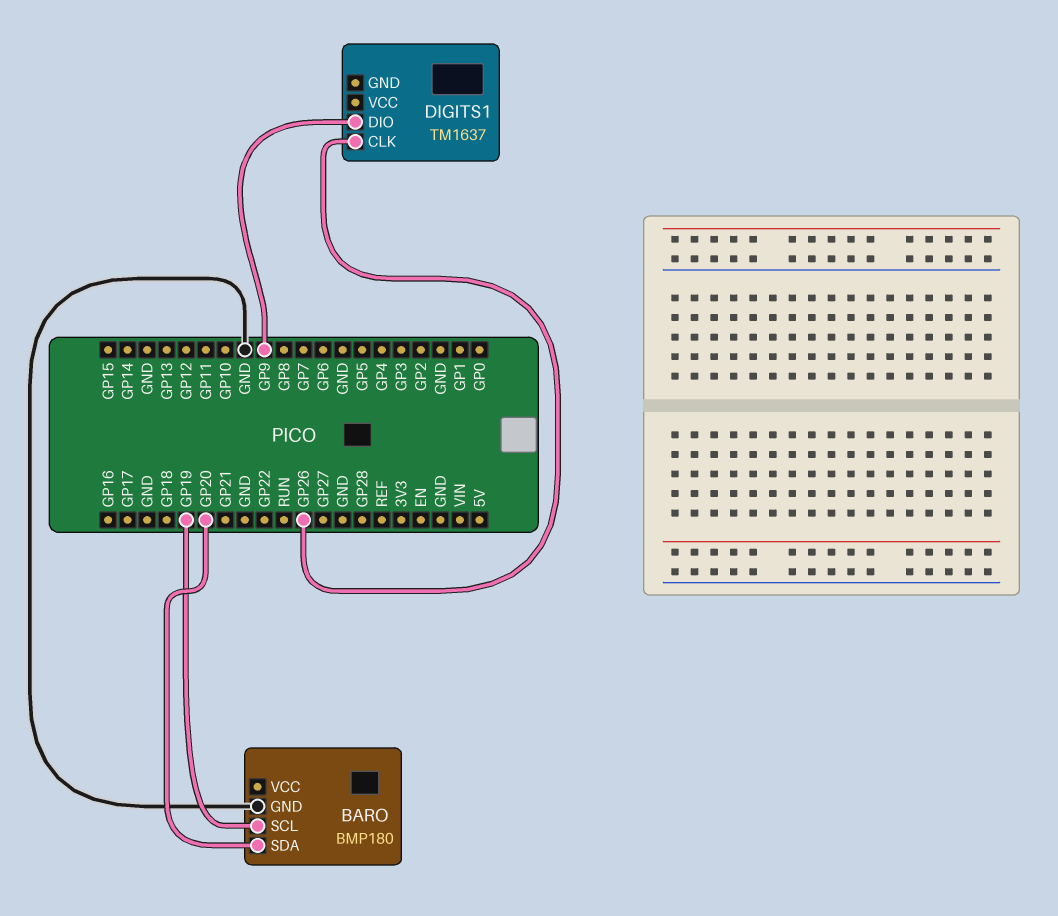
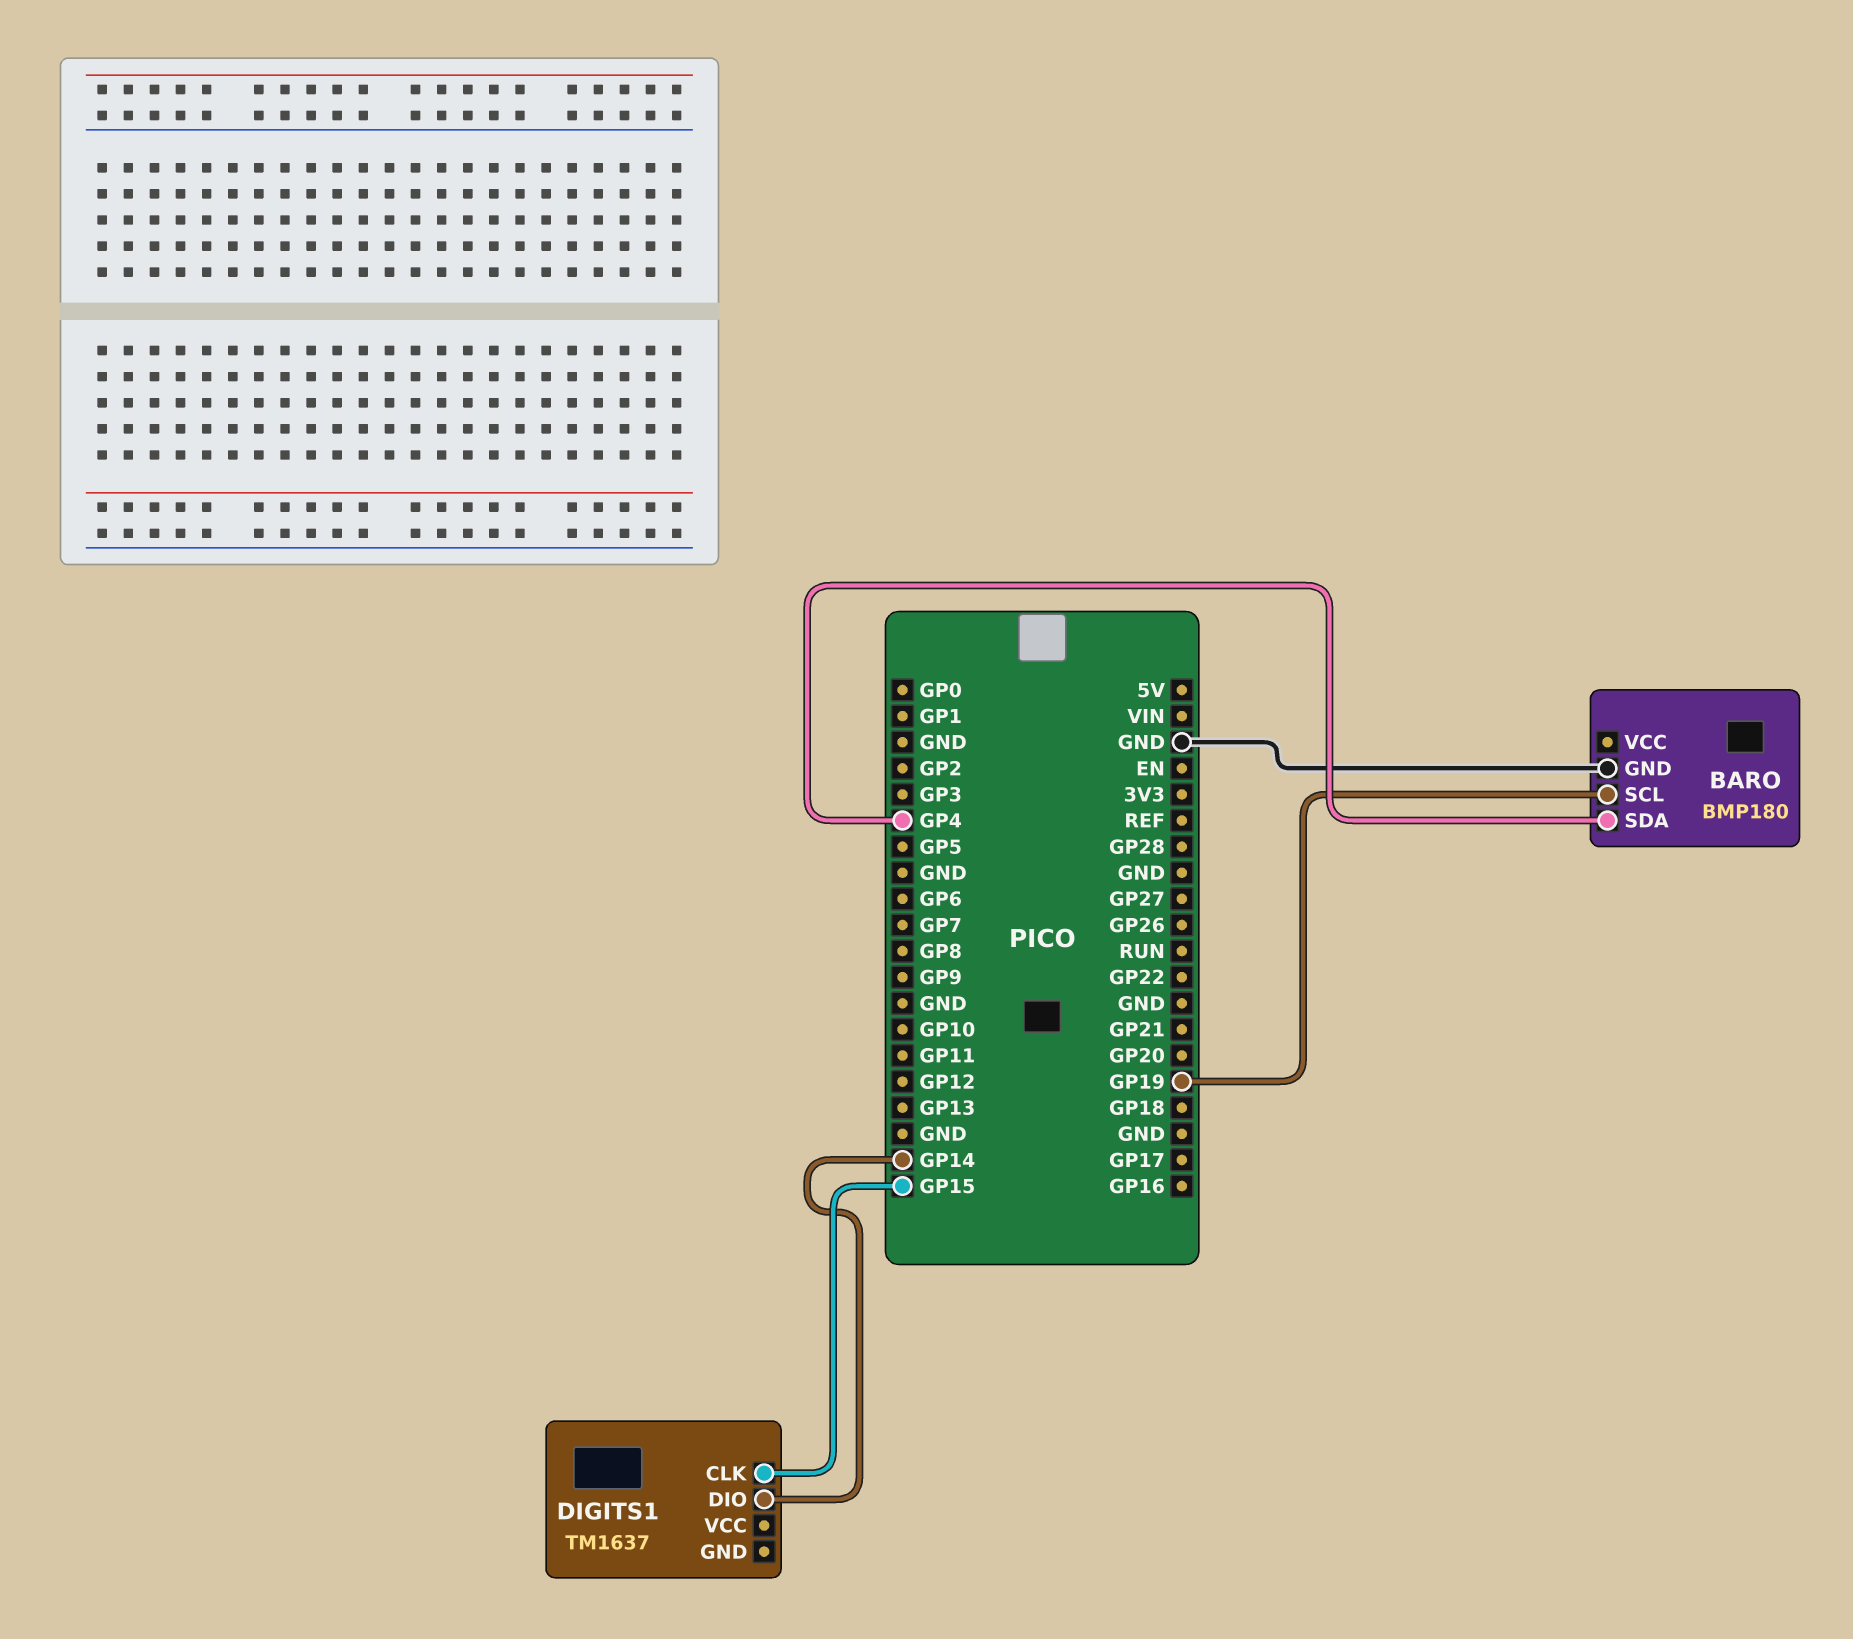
BARO pin SDA: GP20 -> GP4
DIGITS1 pin CLK: GP26 -> GP15
DIGITS1 pin DIO: GP9 -> GP14

